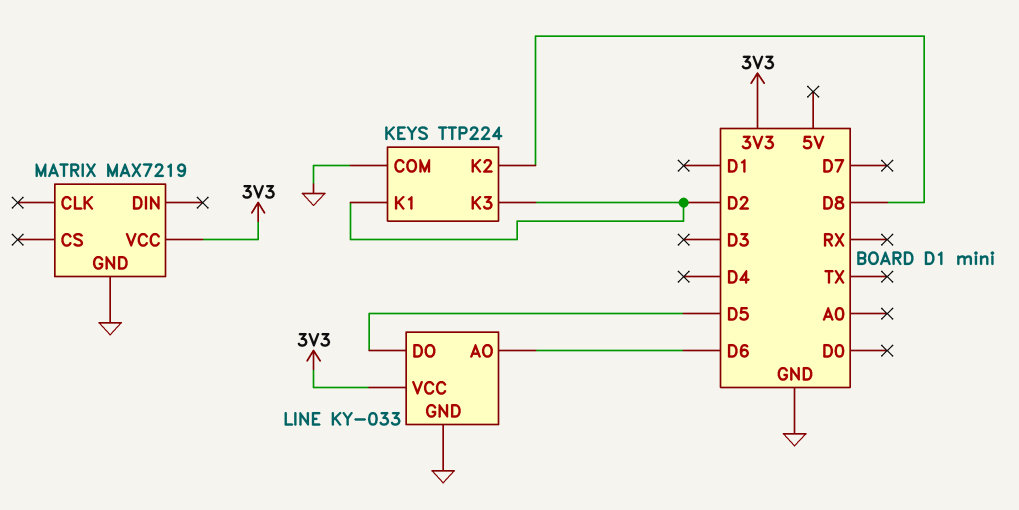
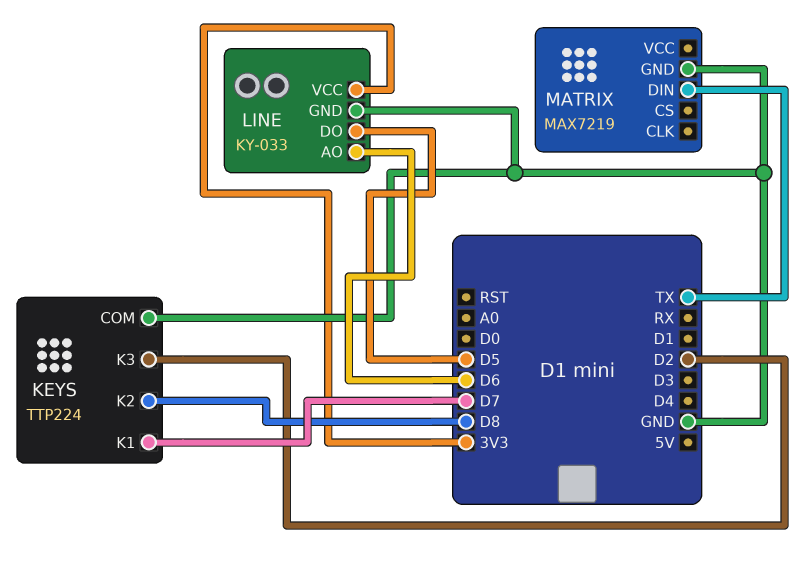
KEYS pin K1: D2 -> D7
MATRIX pin DIN: none -> TX
MATRIX pin VCC: 3V3 -> none

